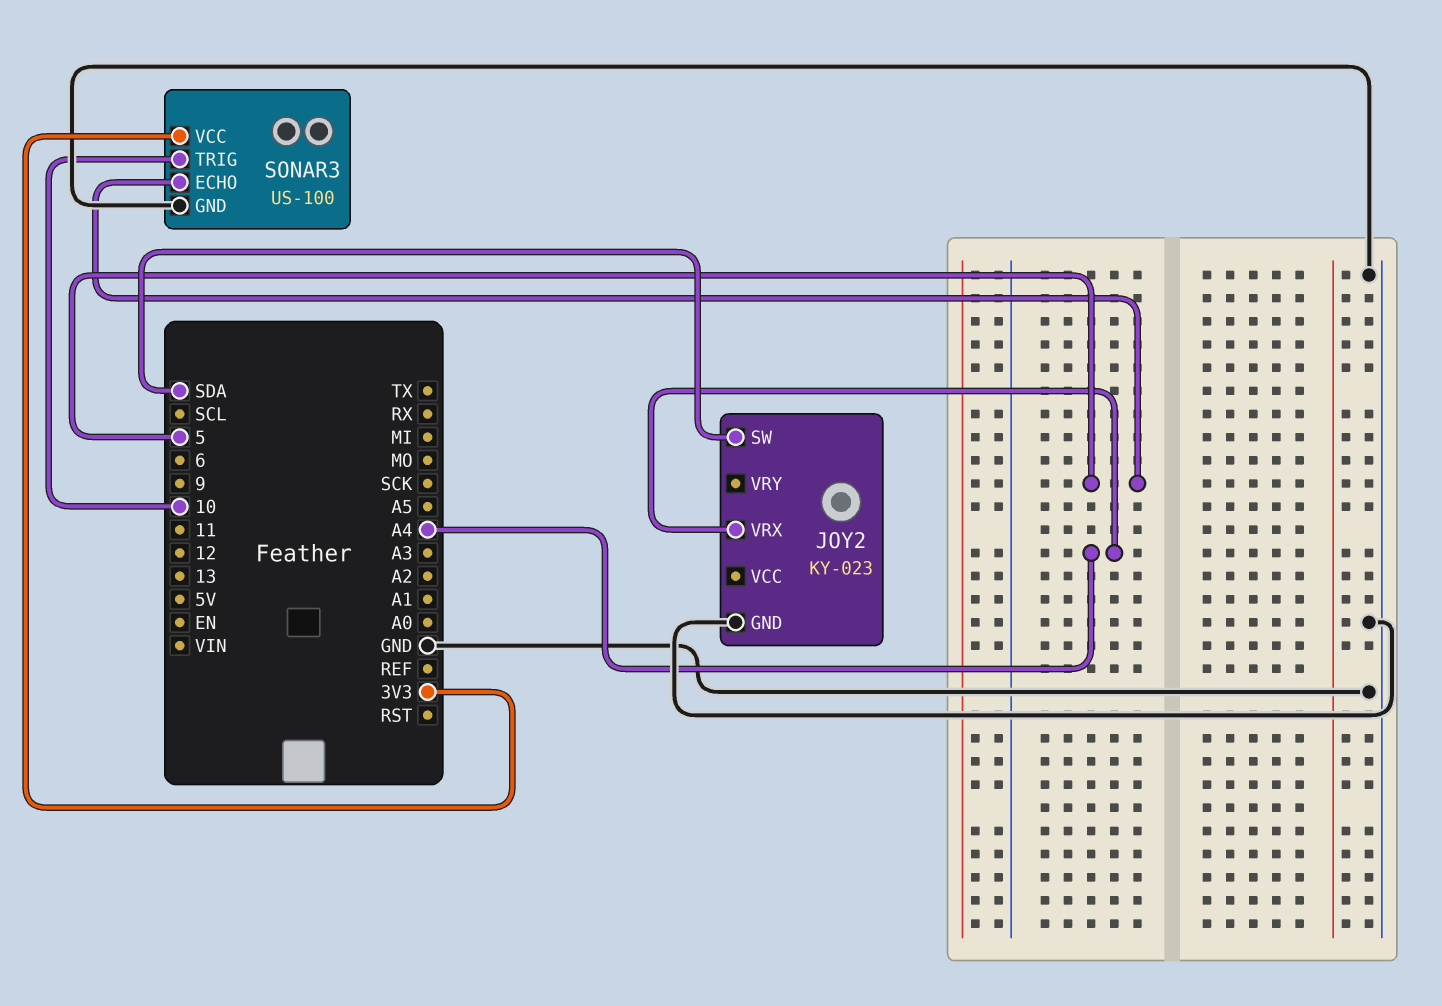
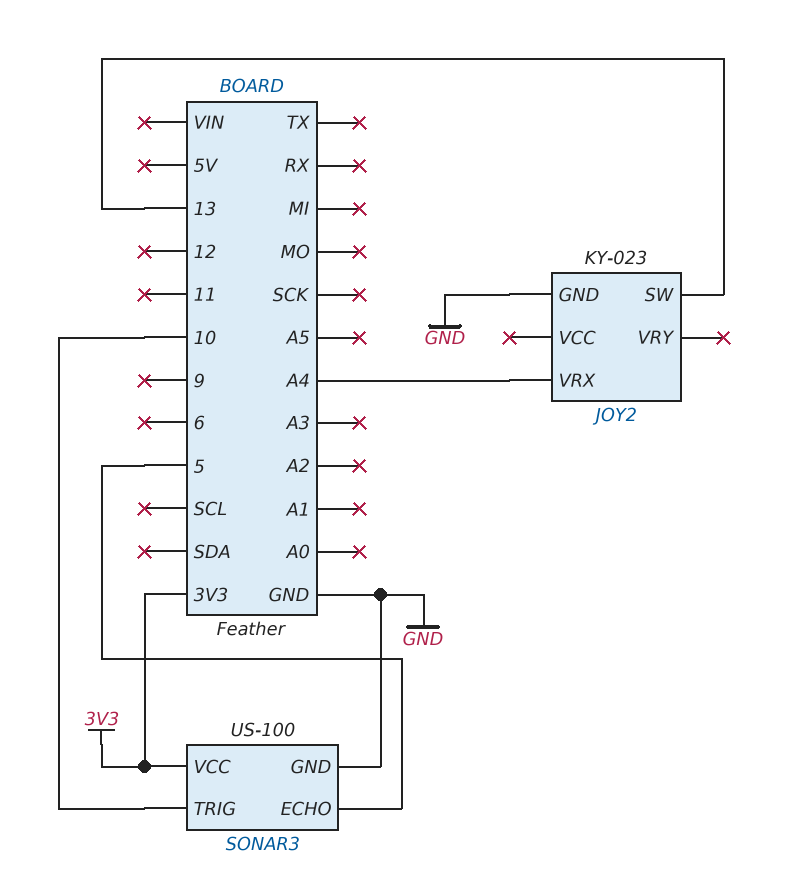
JOY2 pin SW: SDA -> 13

